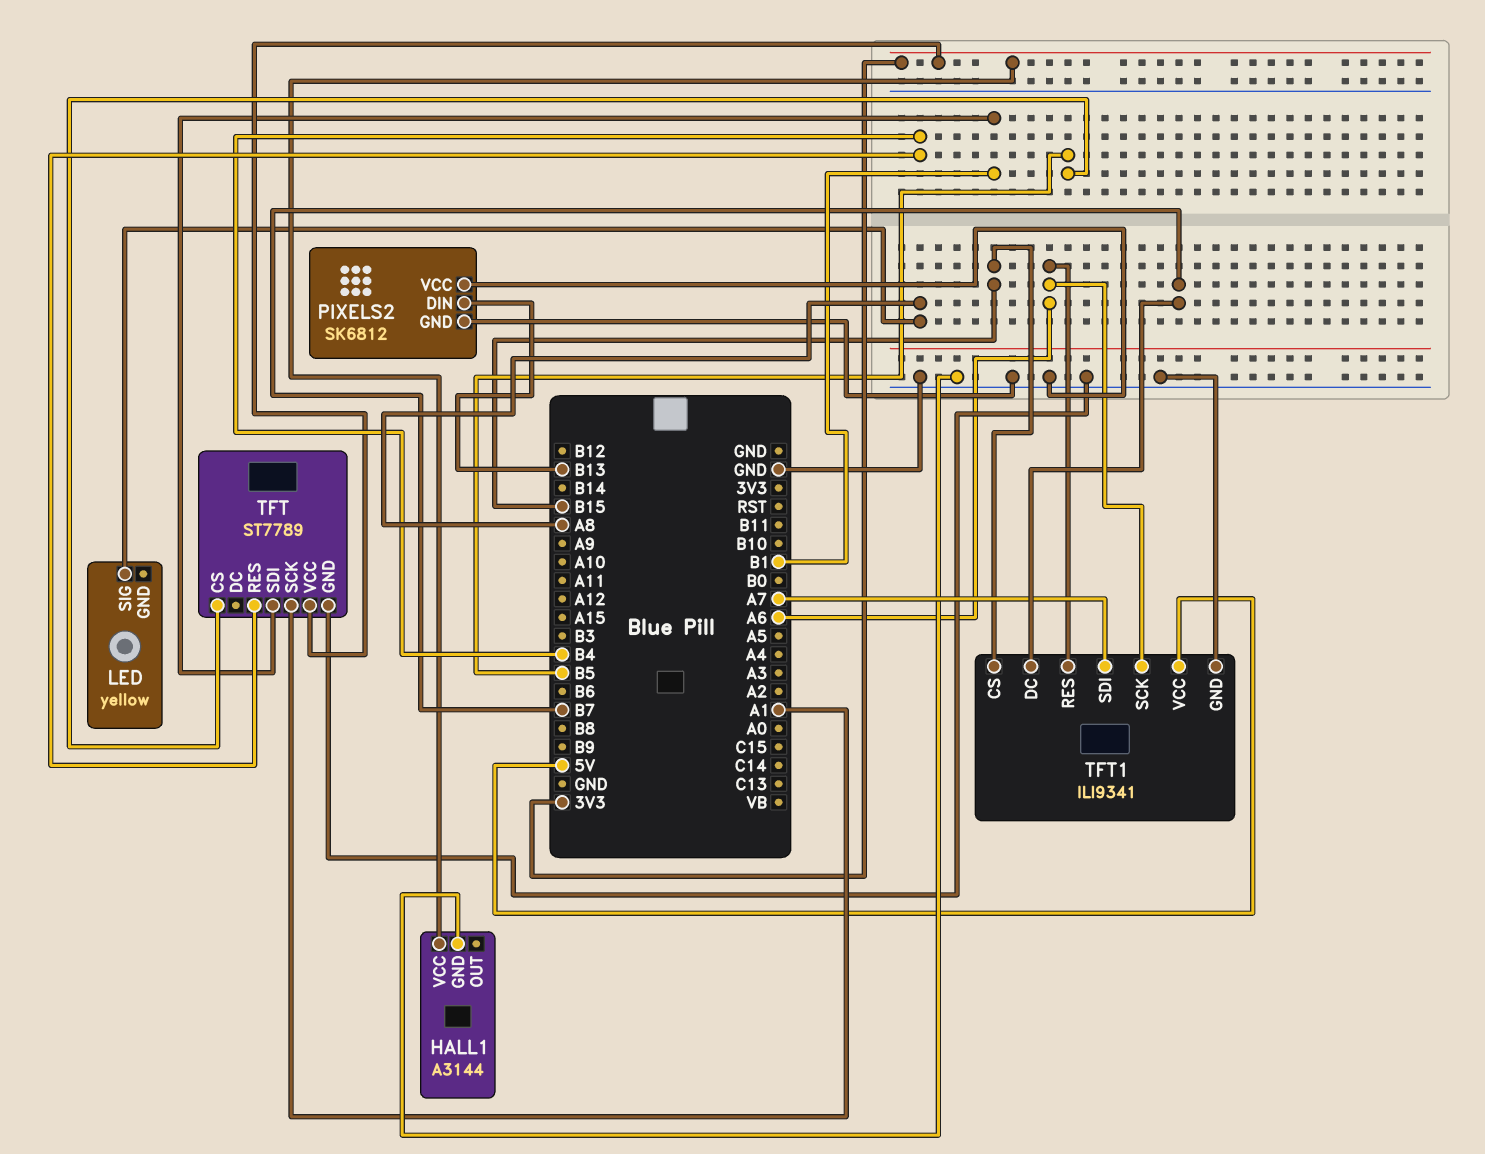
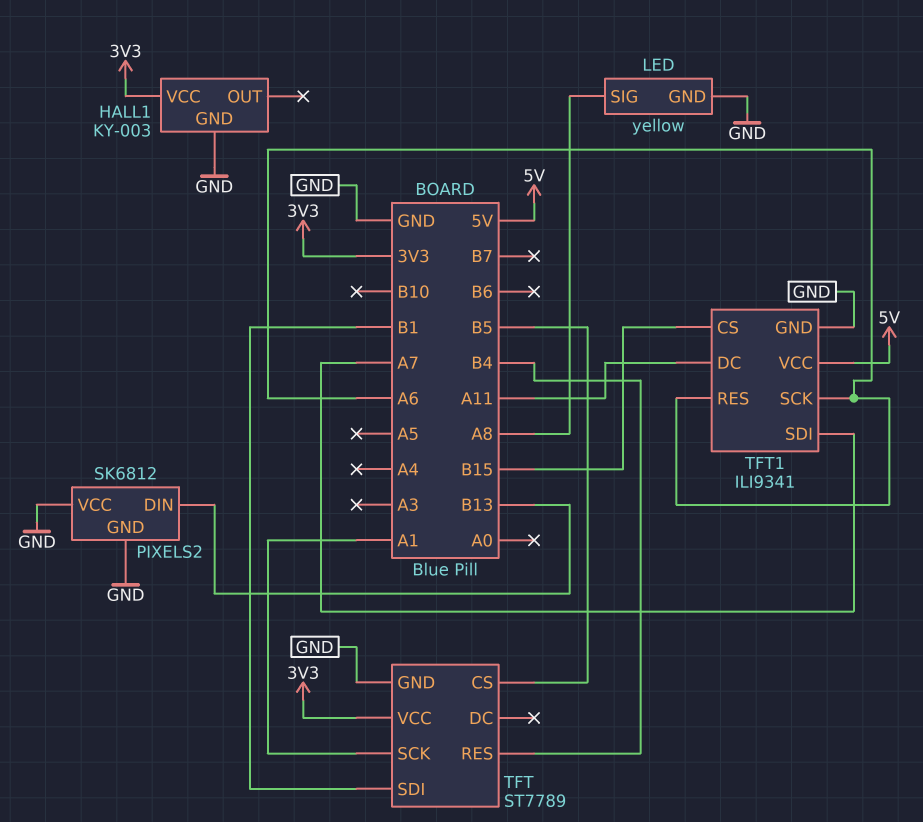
HALL1: A3144 -> KY-003
LED pin GND: none -> GND
TFT1 pin DC: B7 -> A11

